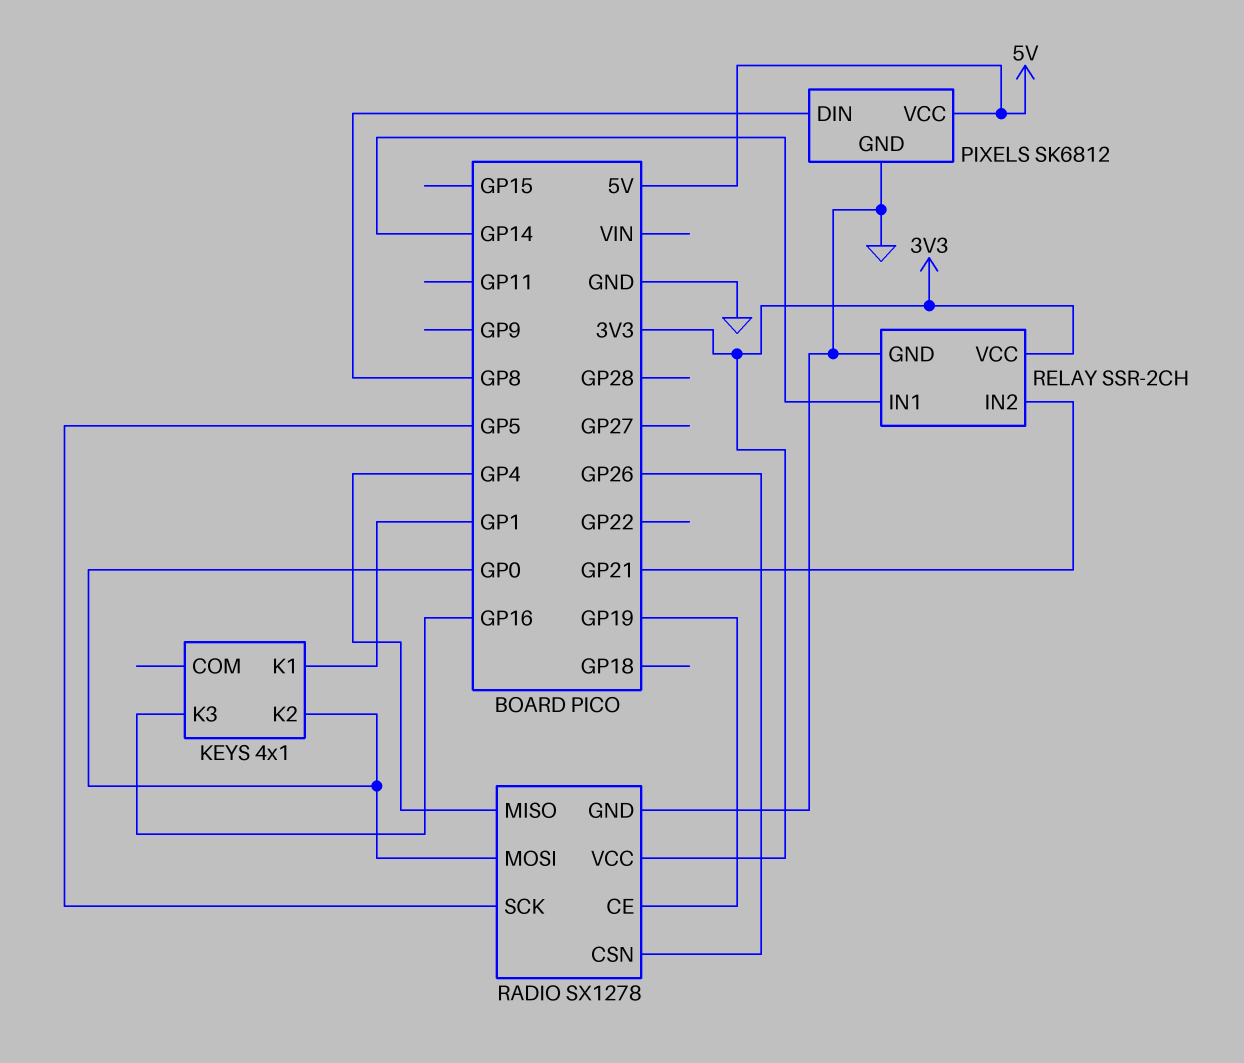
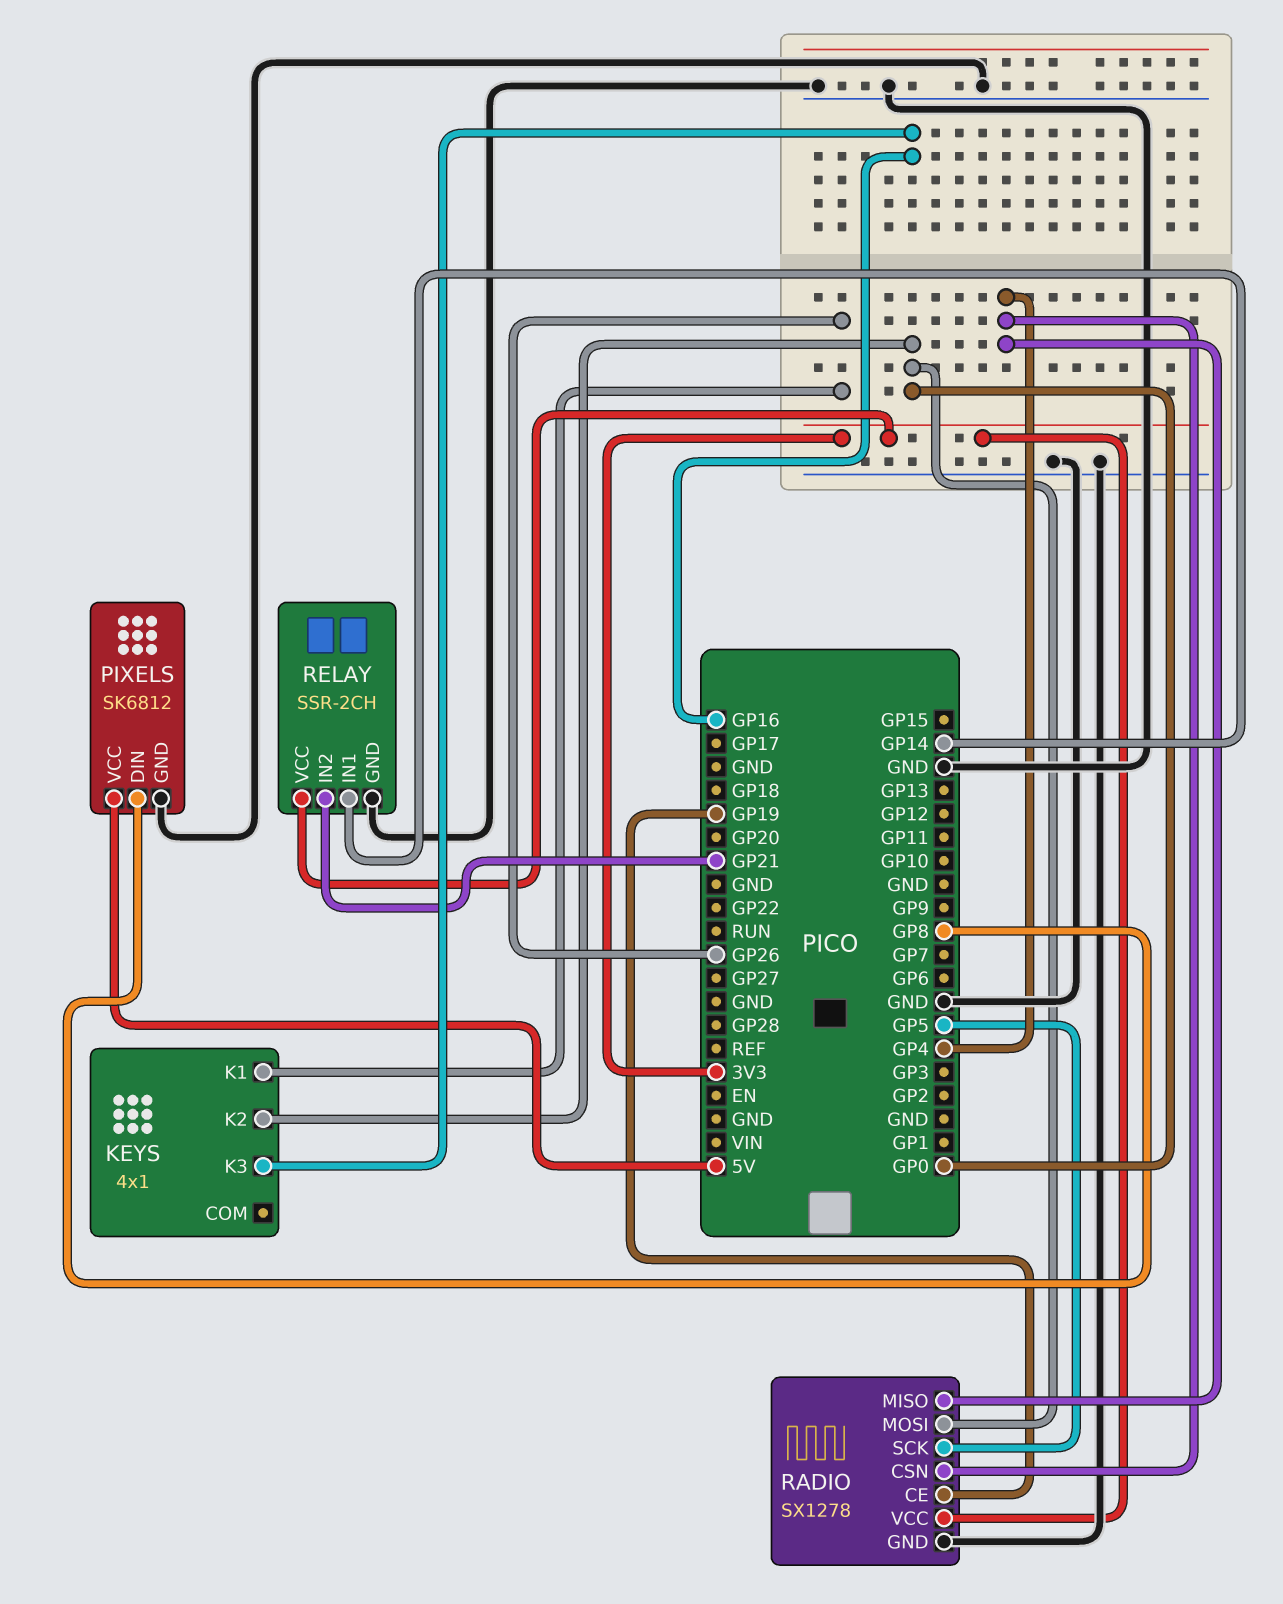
KEYS pin K1: GP1 -> GP26
RADIO pin CSN: GP26 -> GP4

